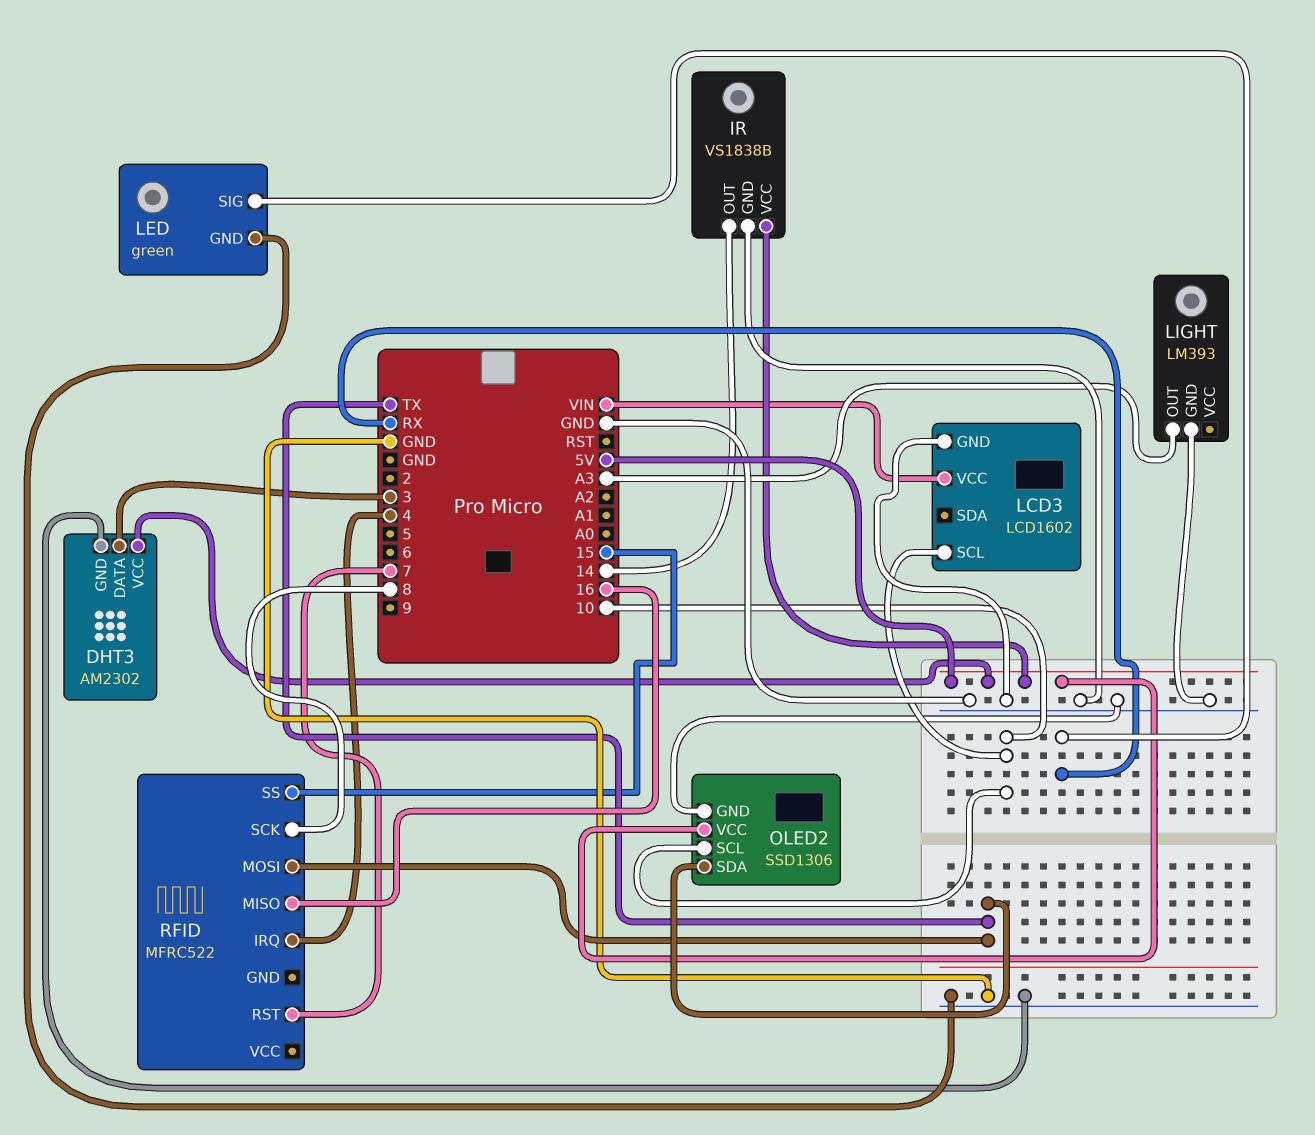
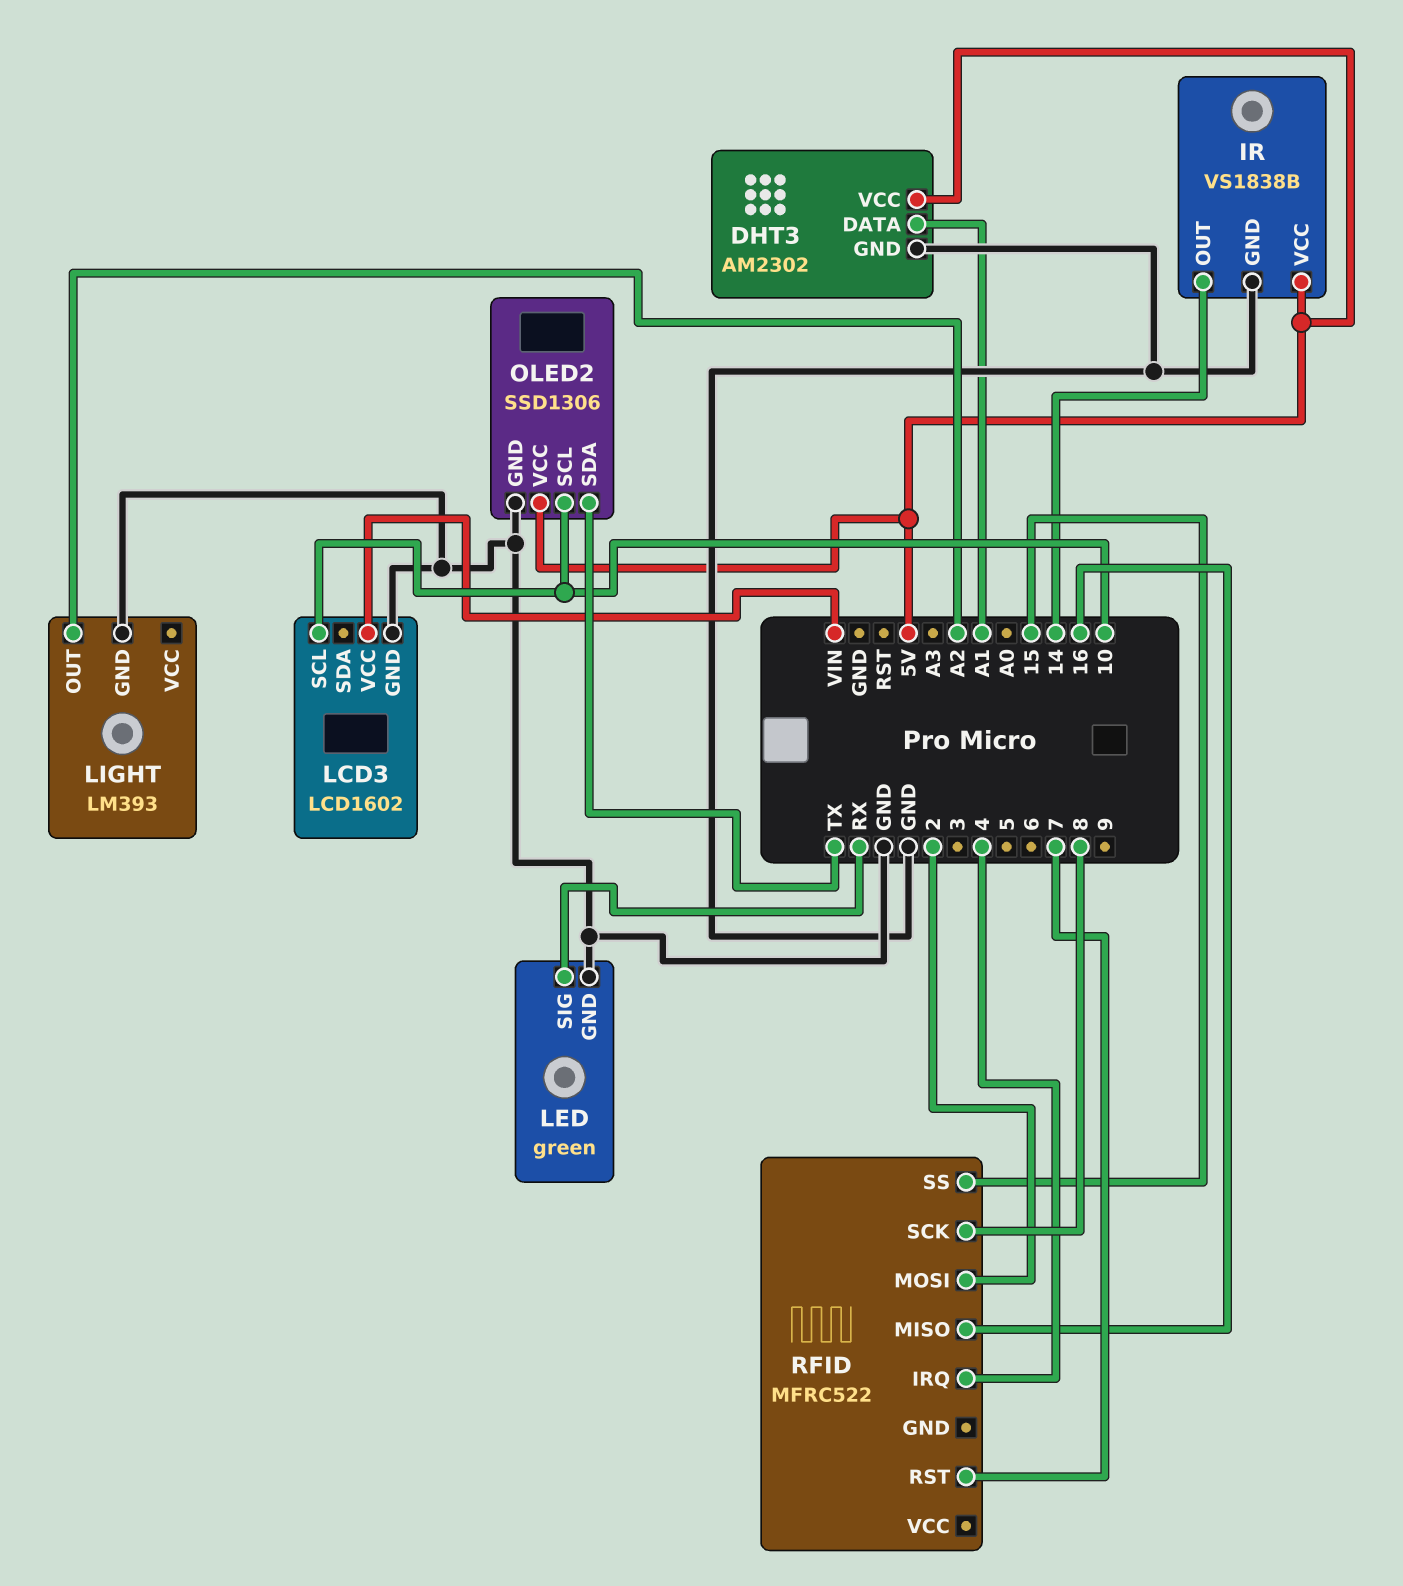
DHT3 pin DATA: 3 -> A1
LIGHT pin OUT: A3 -> A2
RFID pin MOSI: TX -> 2

